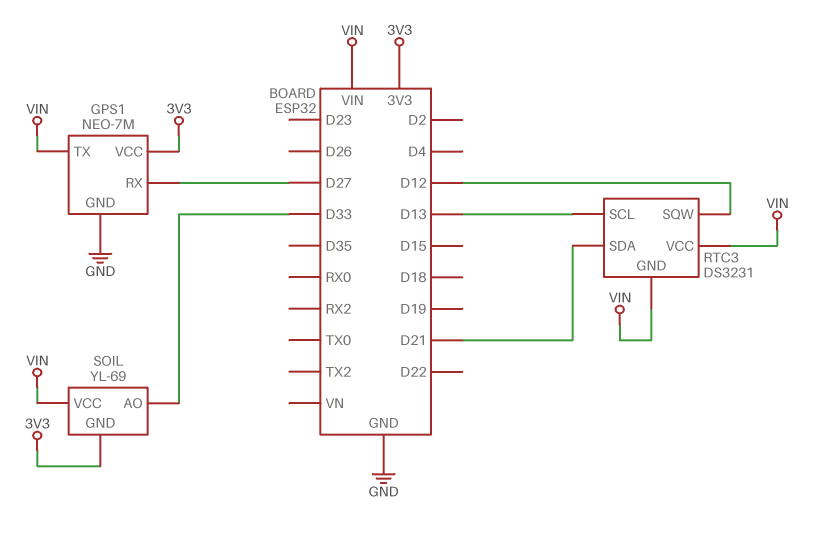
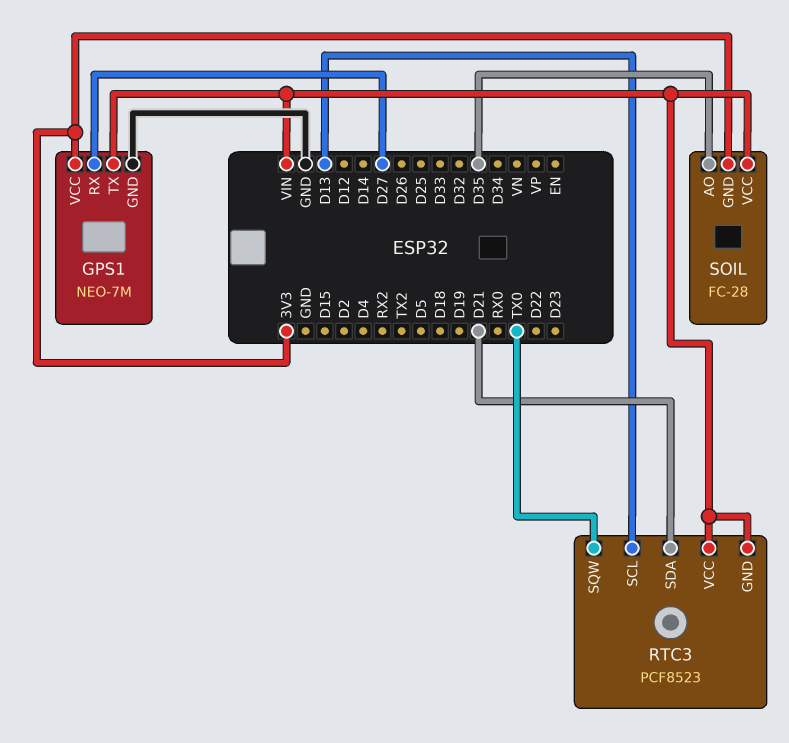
RTC3: DS3231 -> PCF8523
RTC3 pin SQW: D12 -> TX0
SOIL: YL-69 -> FC-28
SOIL pin AO: D33 -> D35

